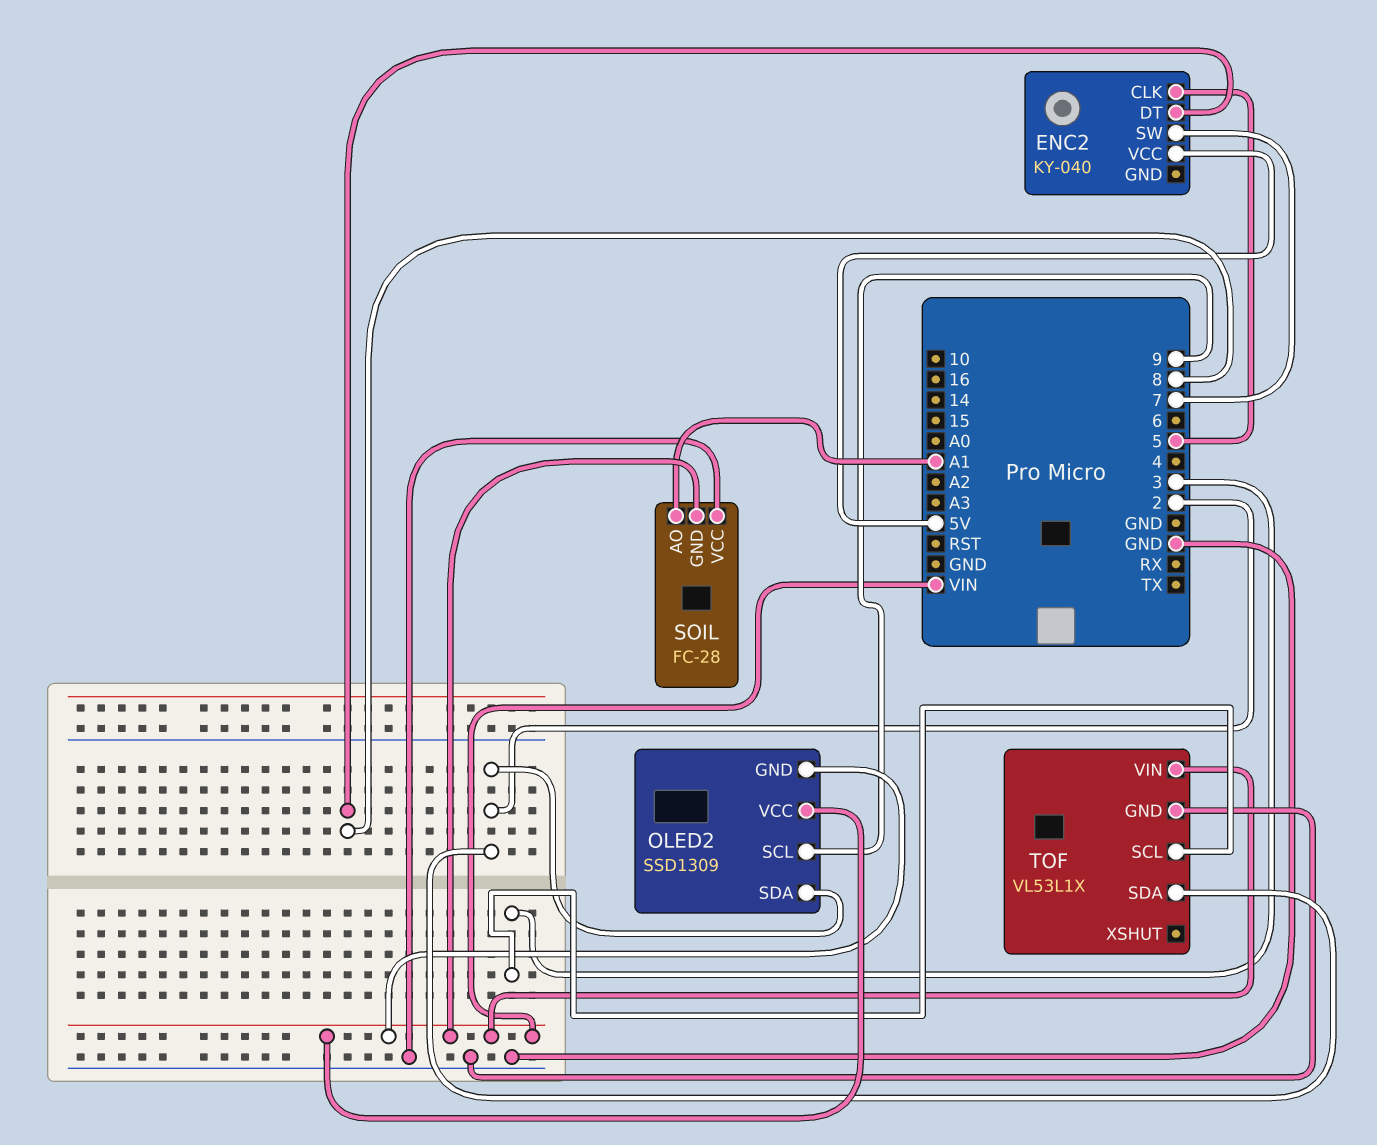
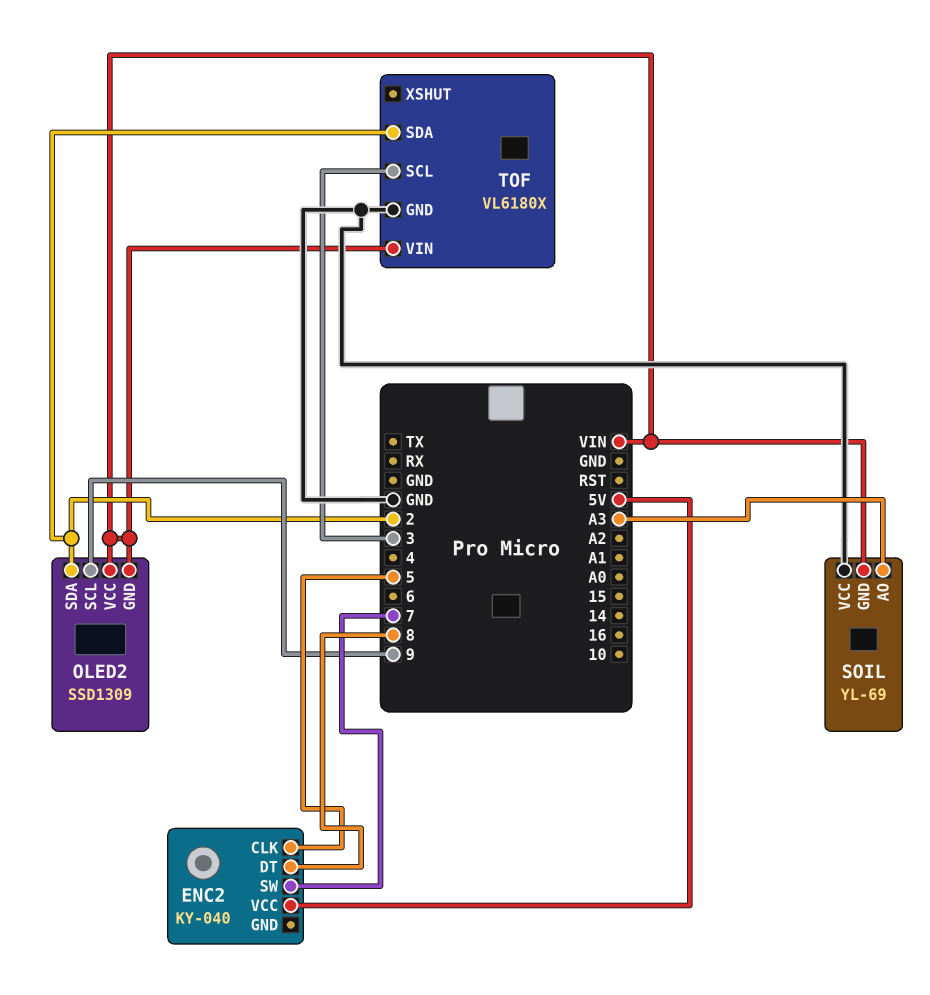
SOIL: FC-28 -> YL-69
SOIL pin AO: A1 -> A3
TOF: VL53L1X -> VL6180X

